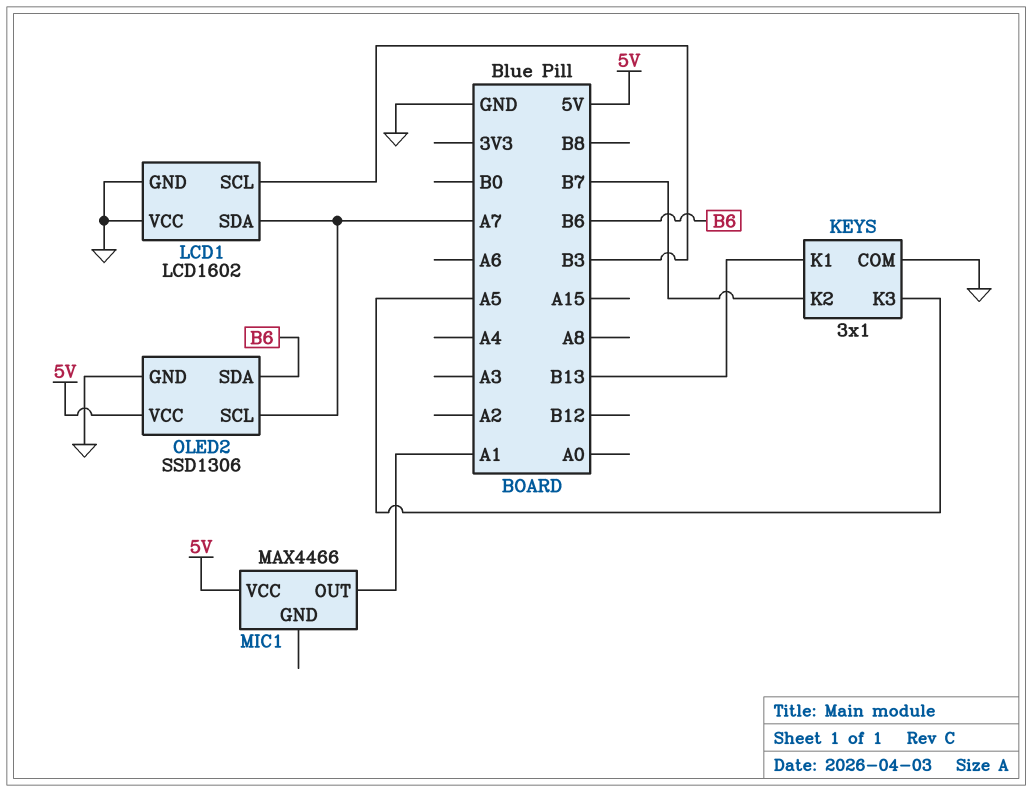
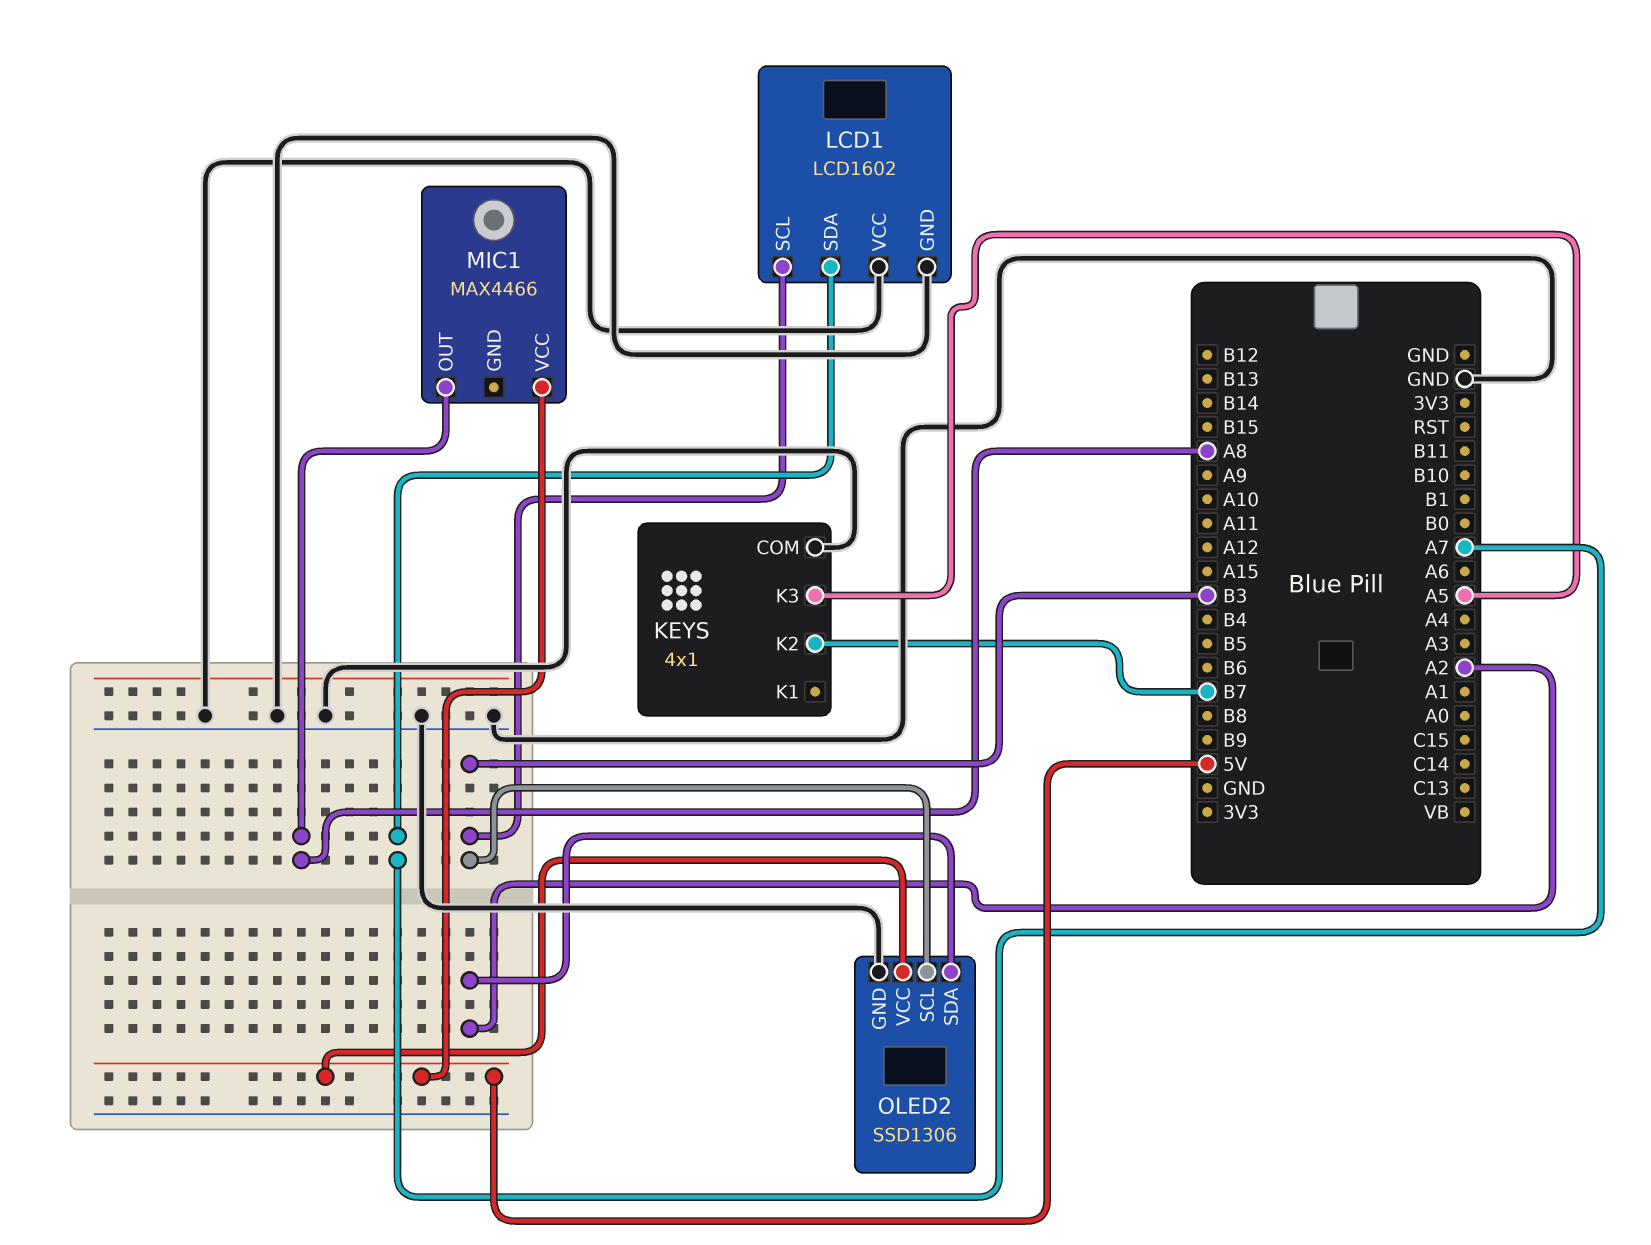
KEYS: 3x1 -> 4x1
KEYS pin K1: B13 -> none
MIC1 pin OUT: A1 -> A8
OLED2 pin SCL: A7 -> B3
OLED2 pin SDA: B6 -> A2

